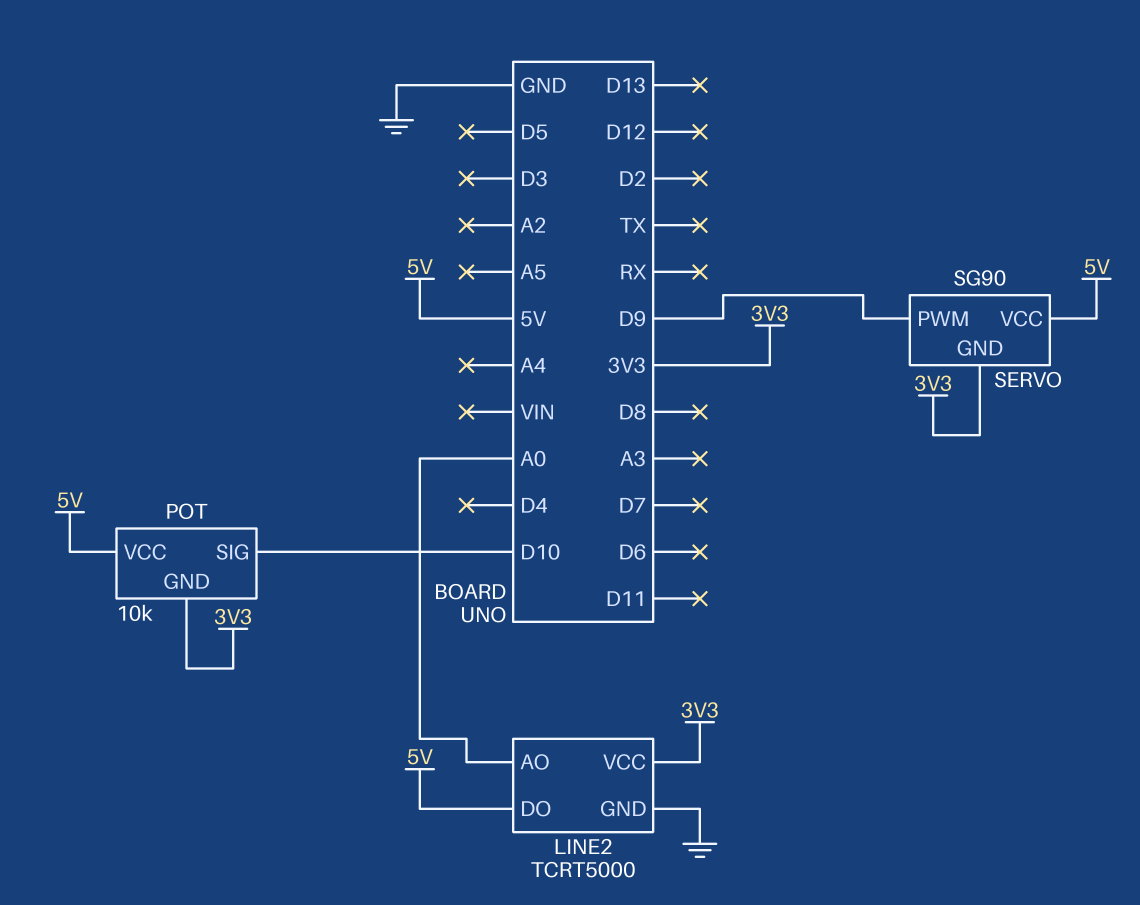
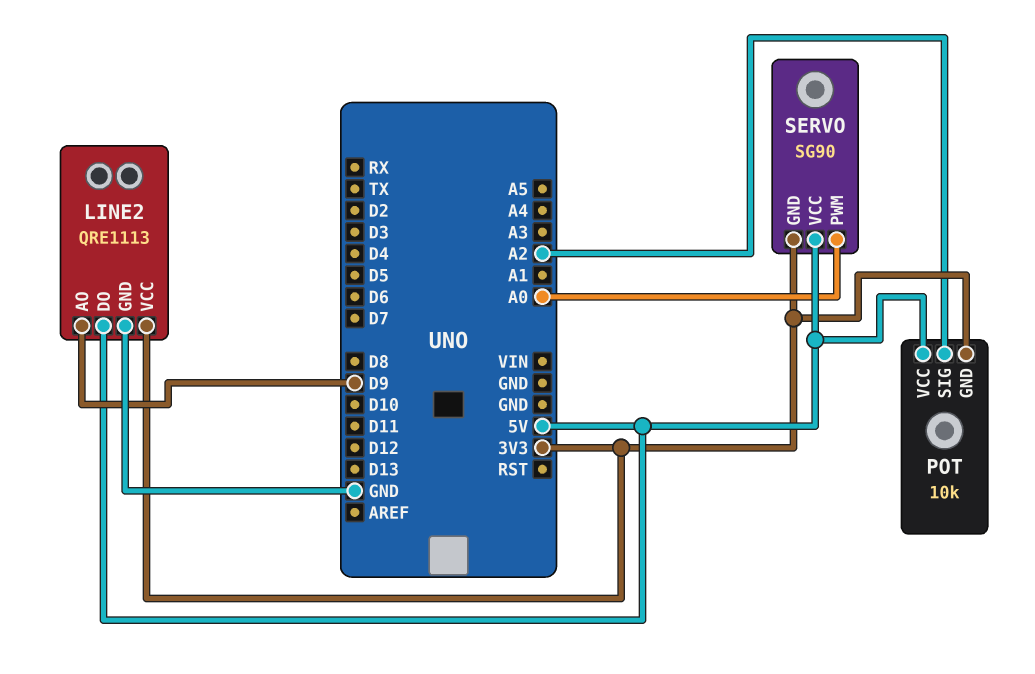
LINE2: TCRT5000 -> QRE1113
LINE2 pin AO: A0 -> D9
POT pin SIG: D10 -> A2
SERVO pin PWM: D9 -> A0

